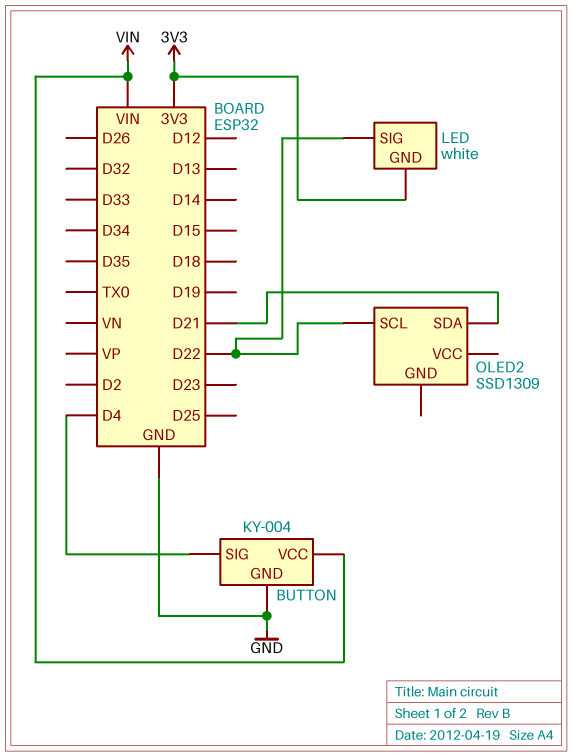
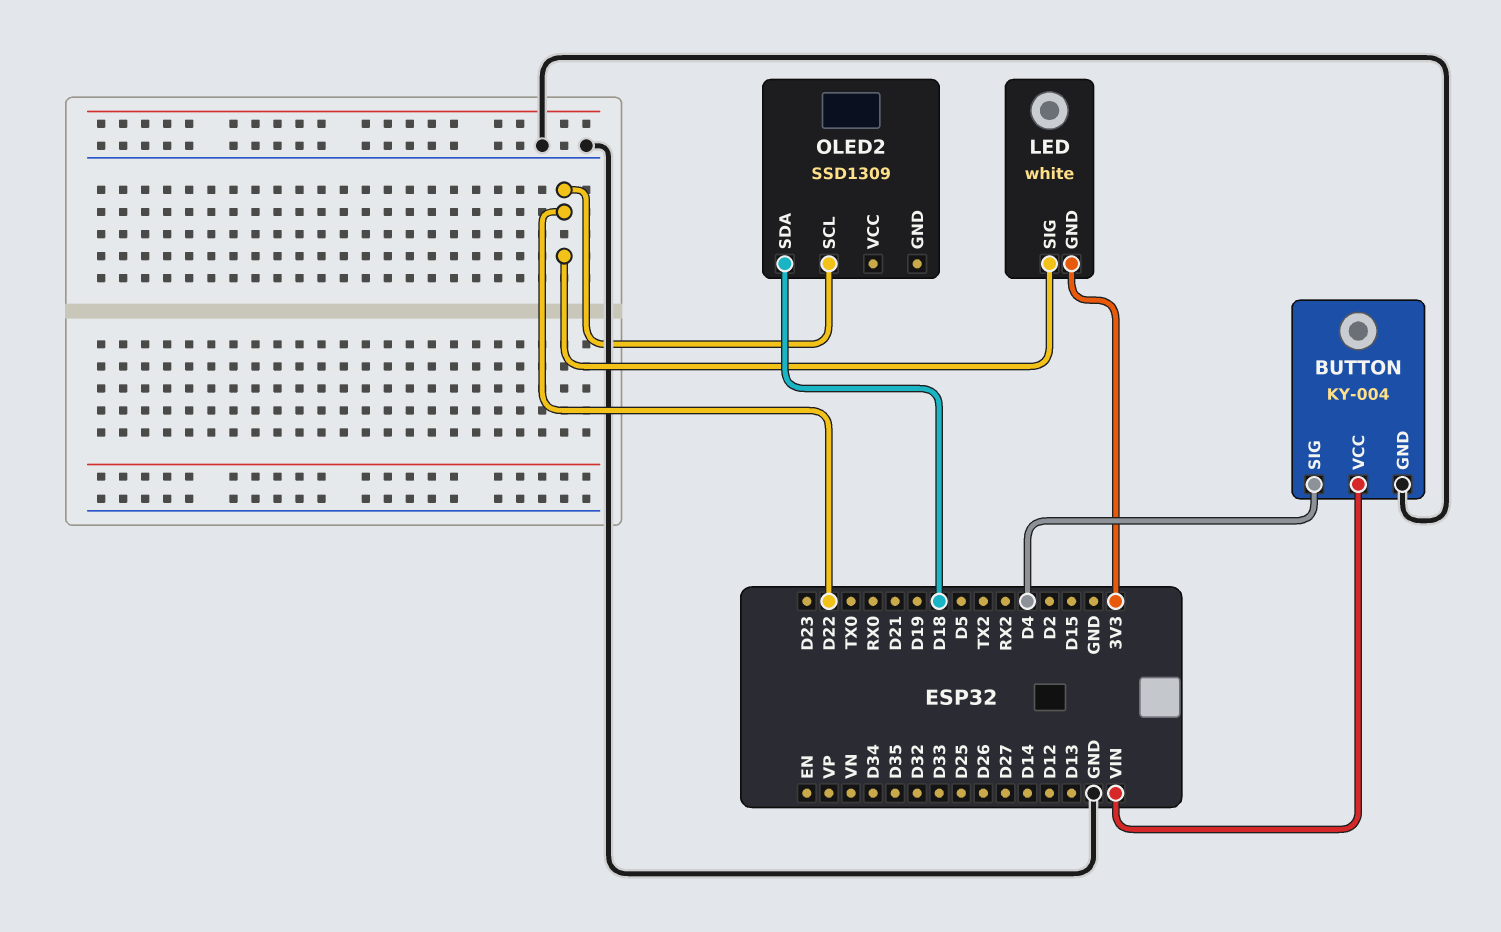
OLED2 pin SDA: D21 -> D18

